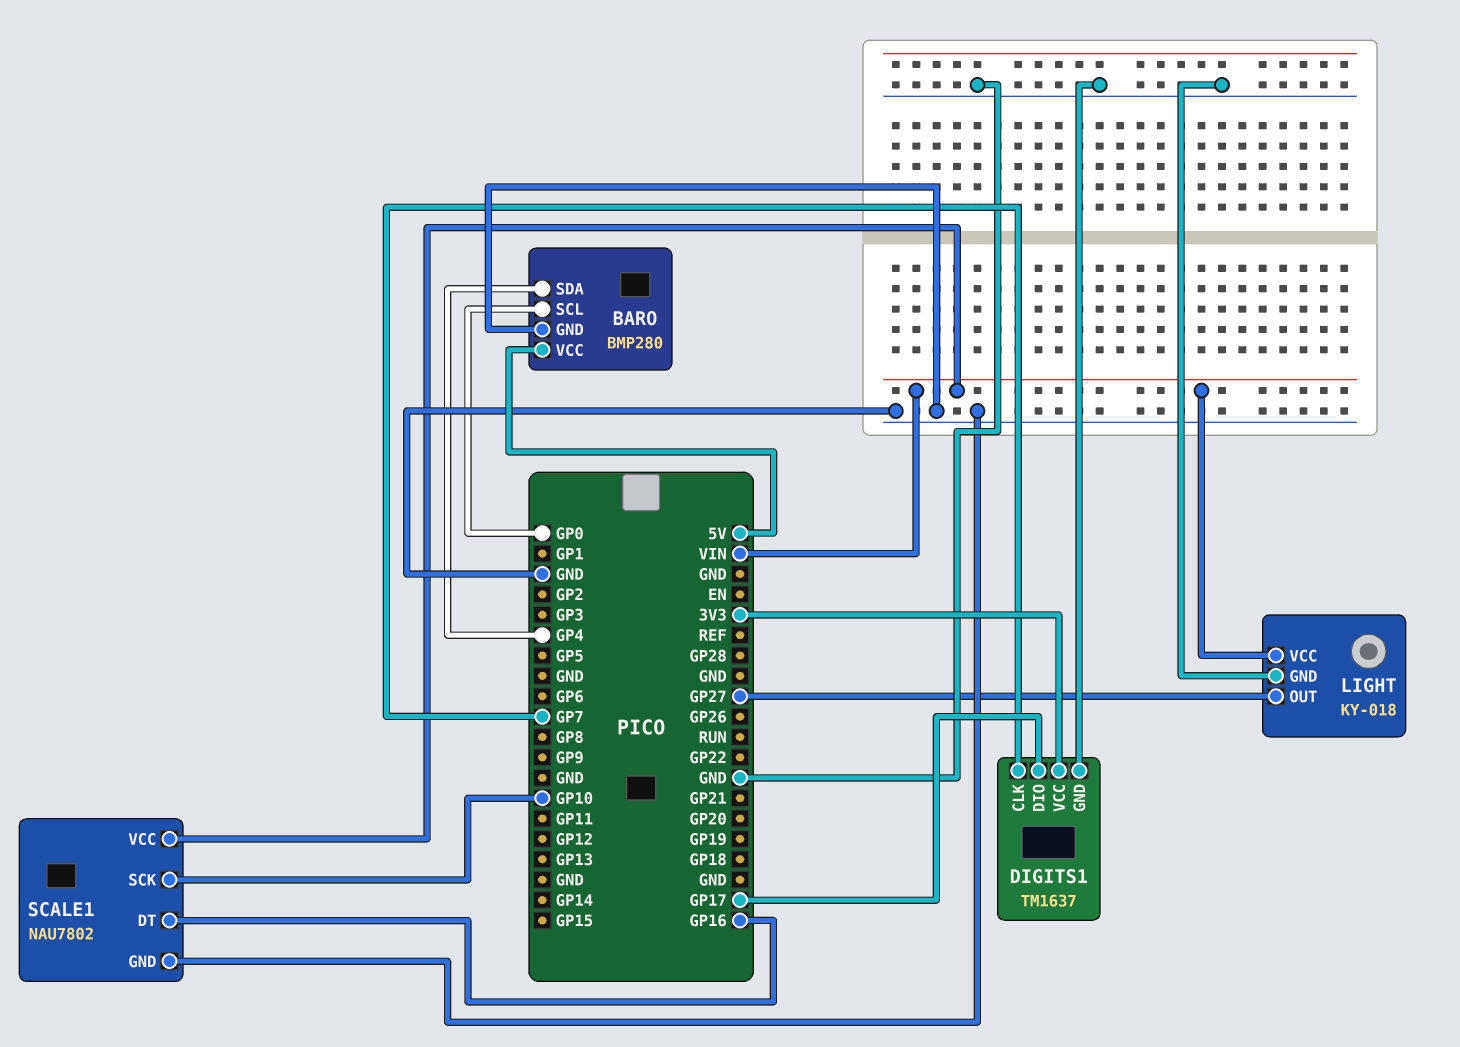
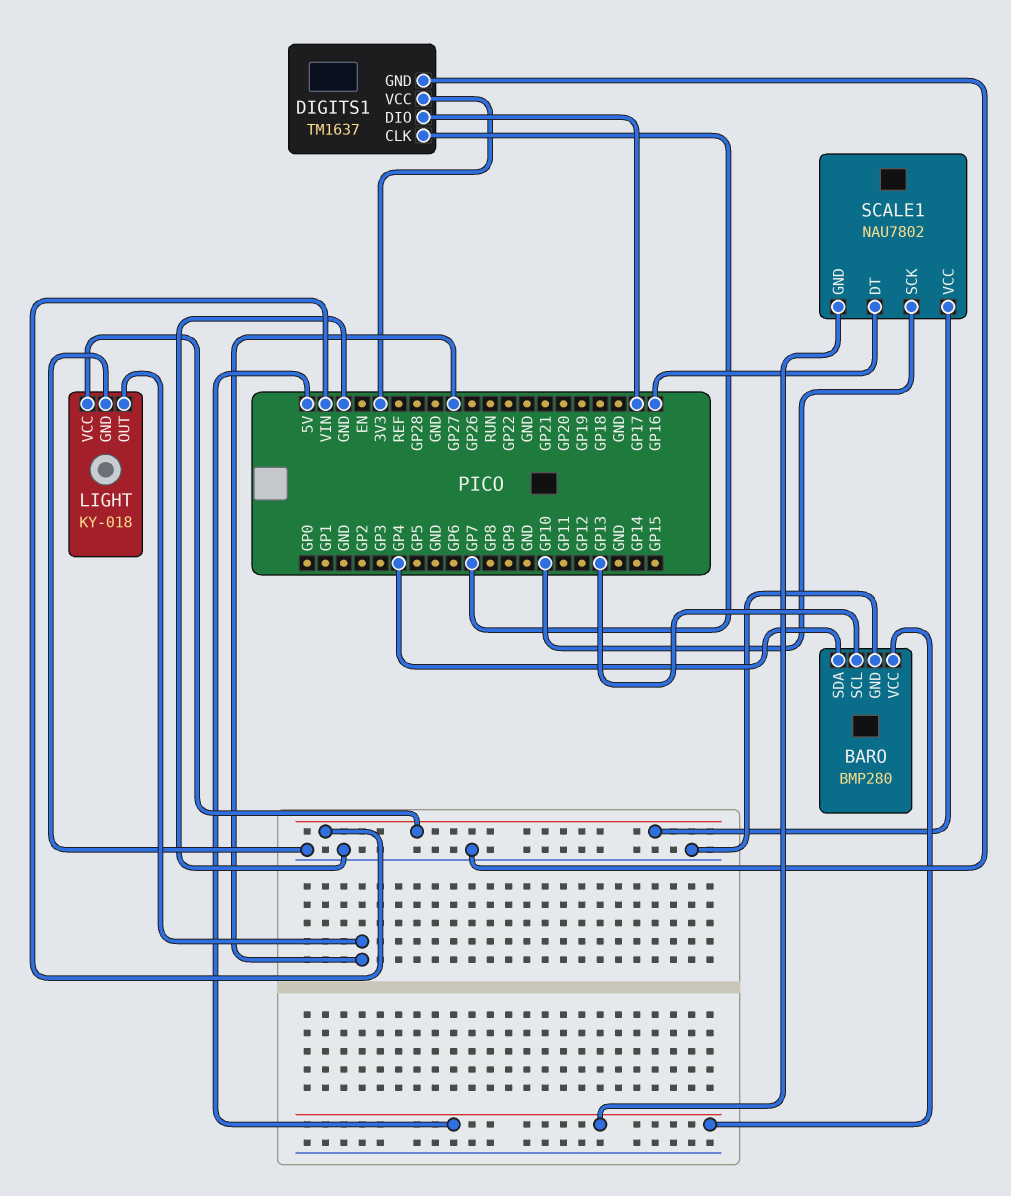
BARO pin SCL: GP0 -> GP13
SCALE1 pin GND: GND -> 5V

